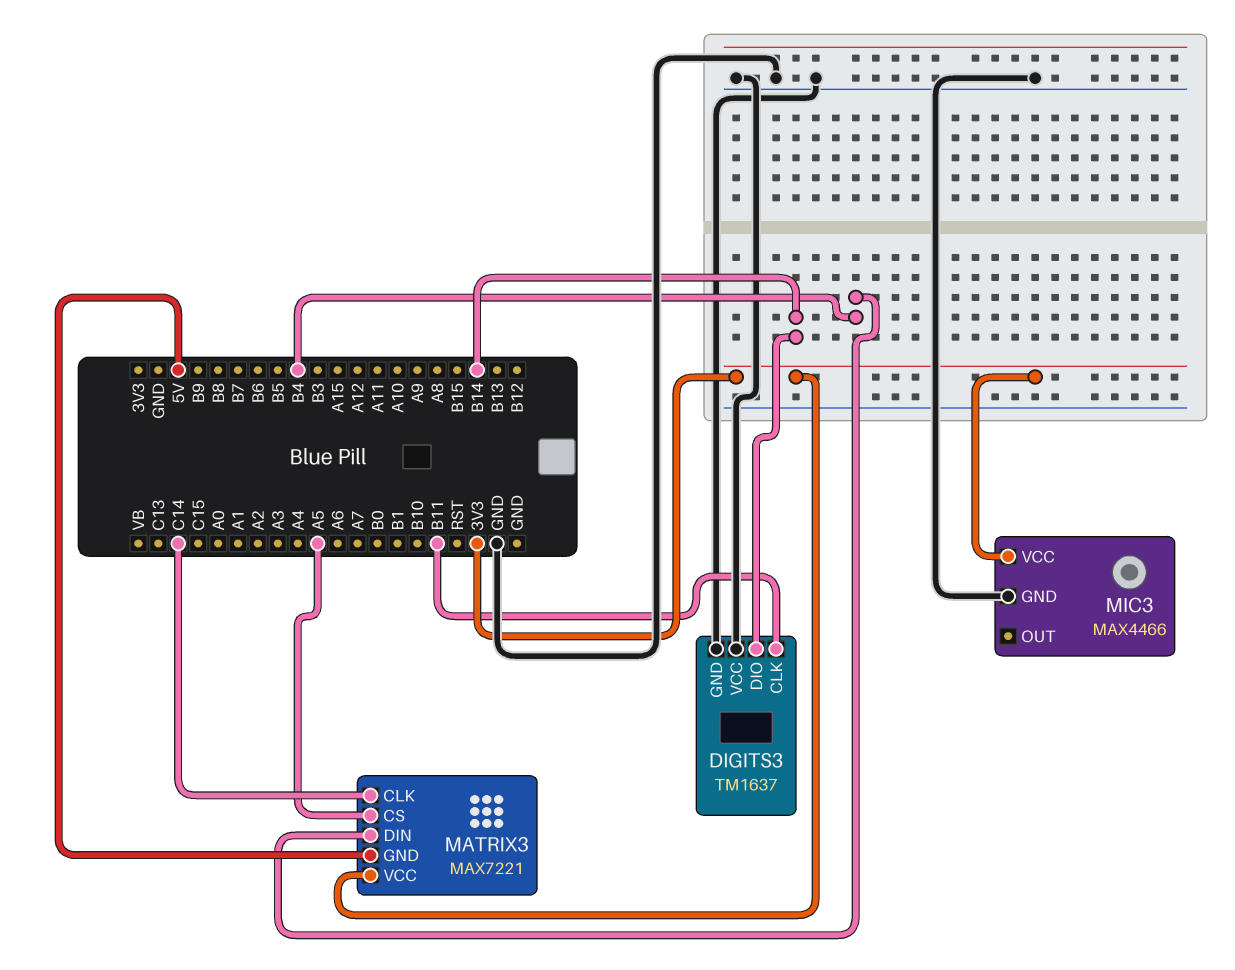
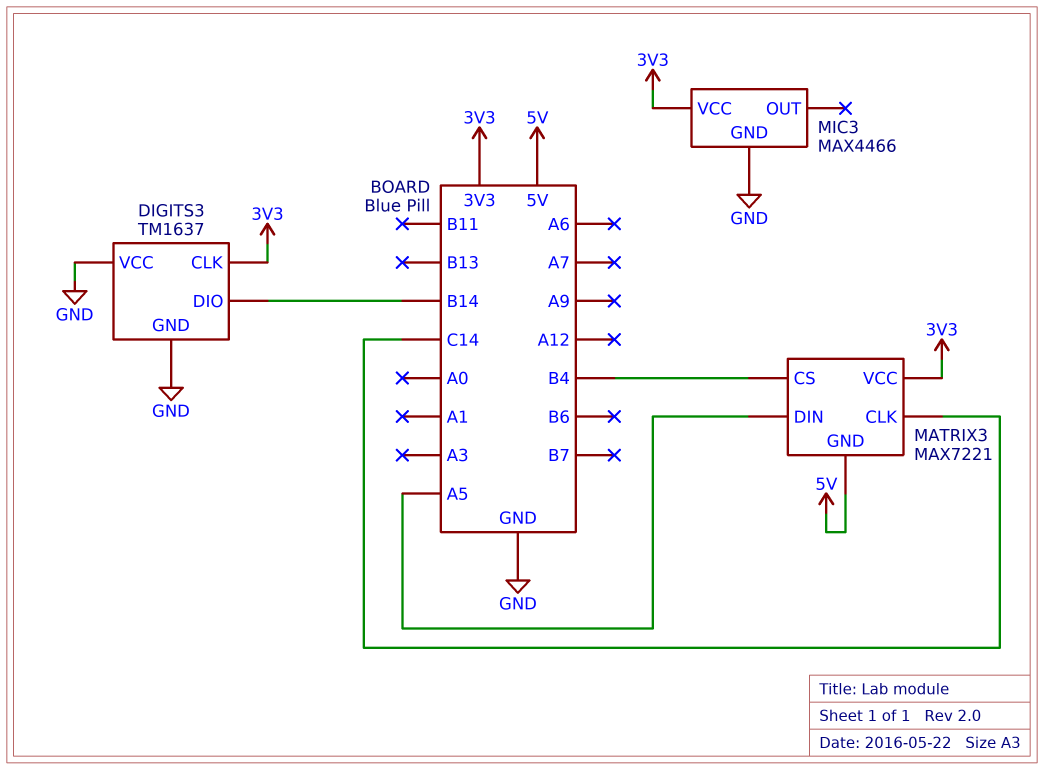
DIGITS3 pin CLK: B11 -> 3V3
MATRIX3 pin CS: A5 -> B4
MATRIX3 pin DIN: B4 -> A5

